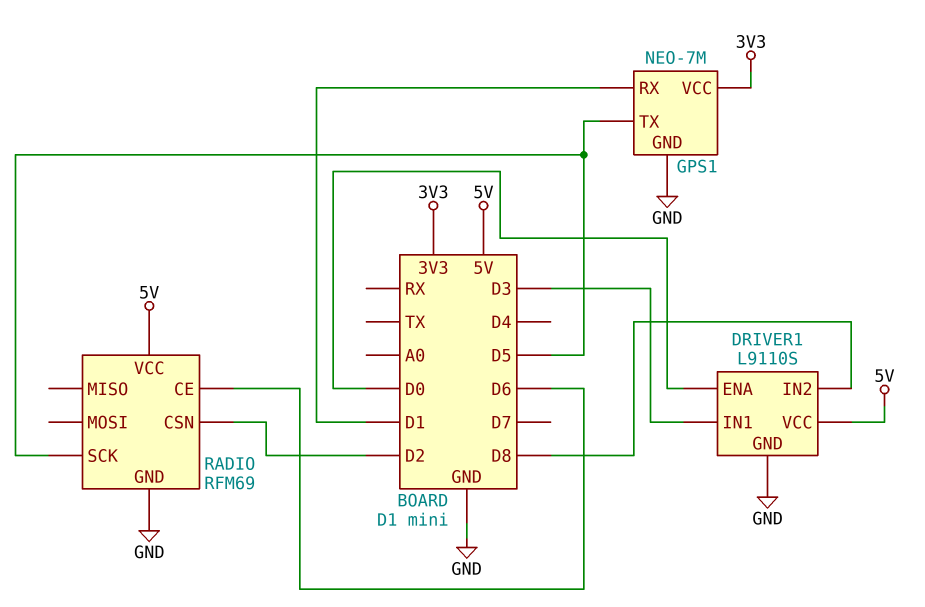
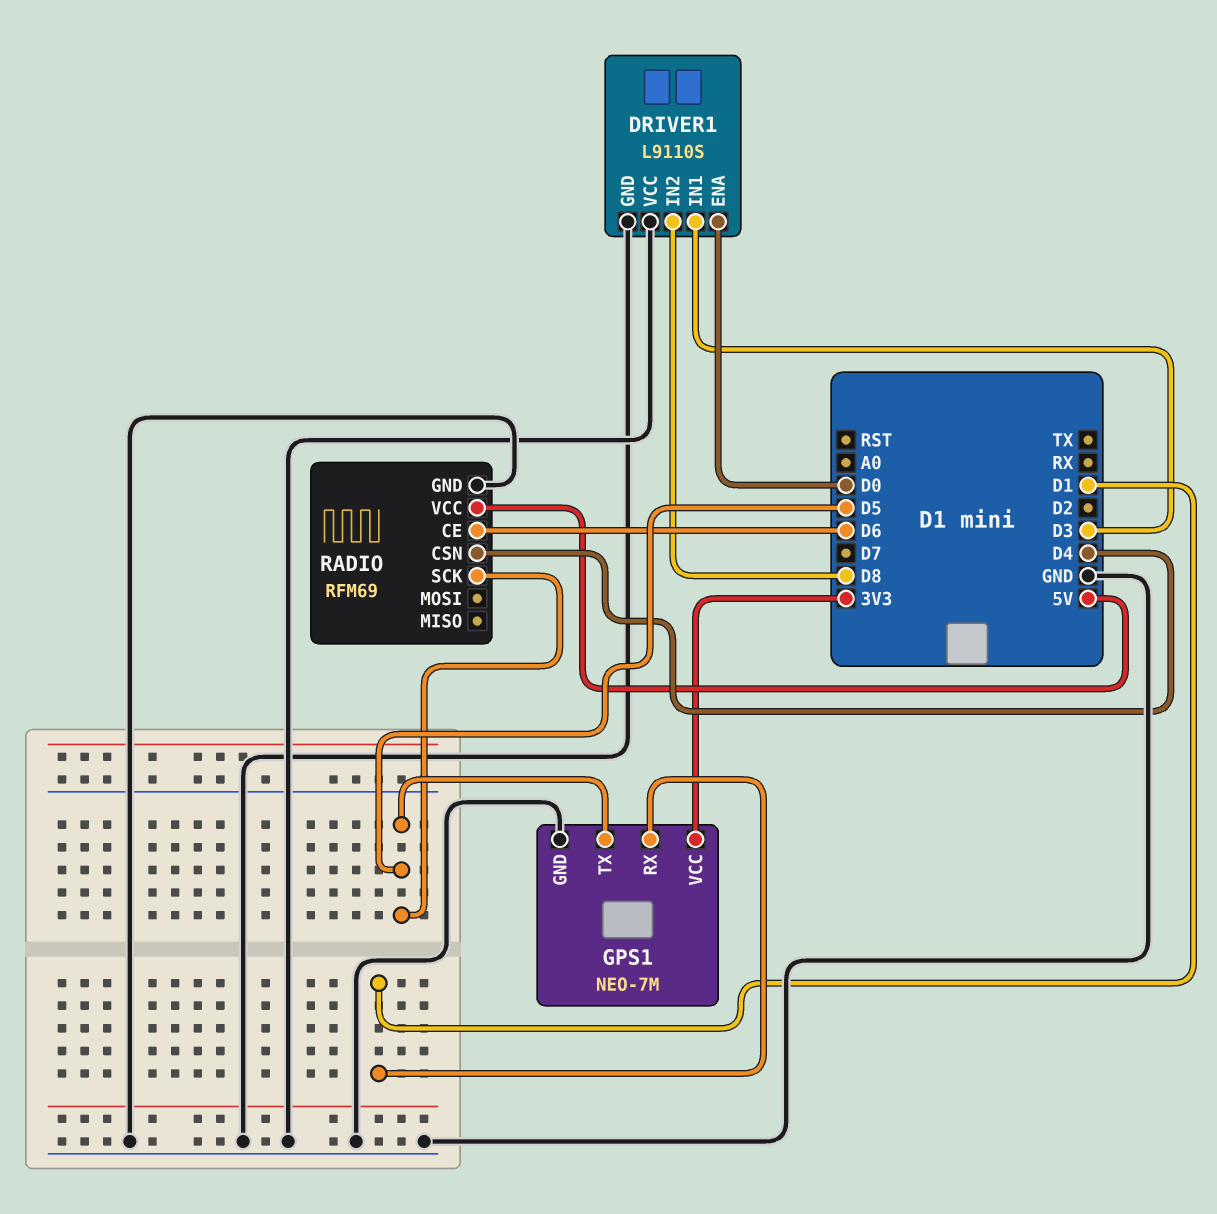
DRIVER1 pin VCC: 5V -> GND
RADIO pin CSN: D2 -> D4

